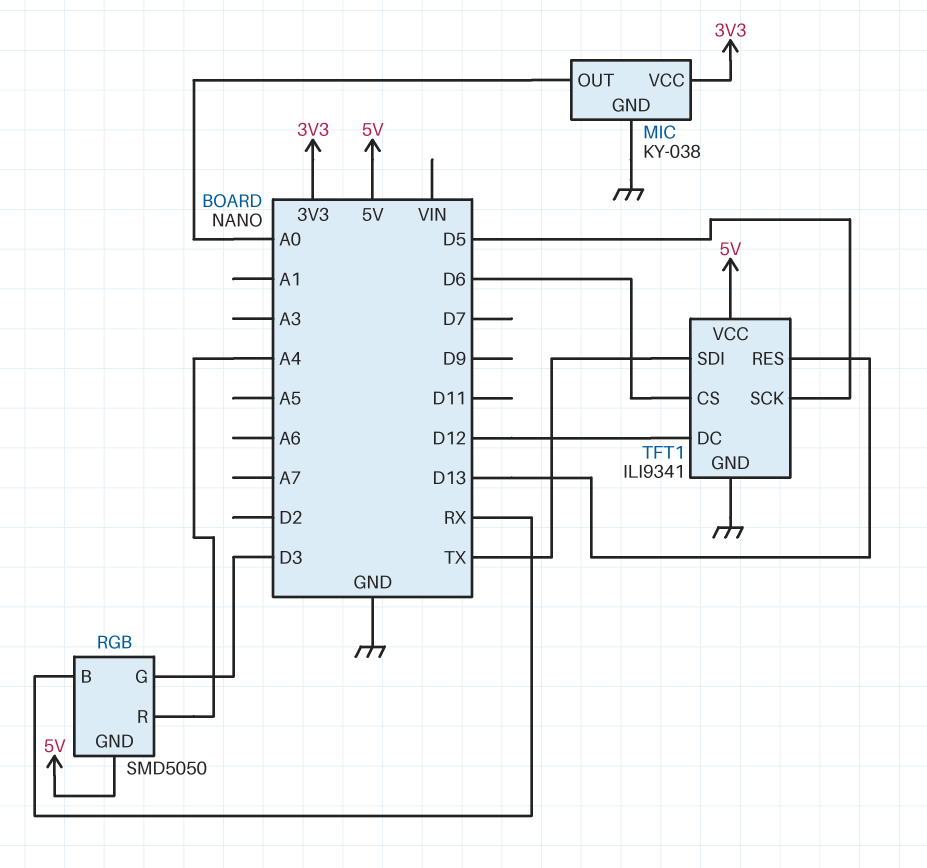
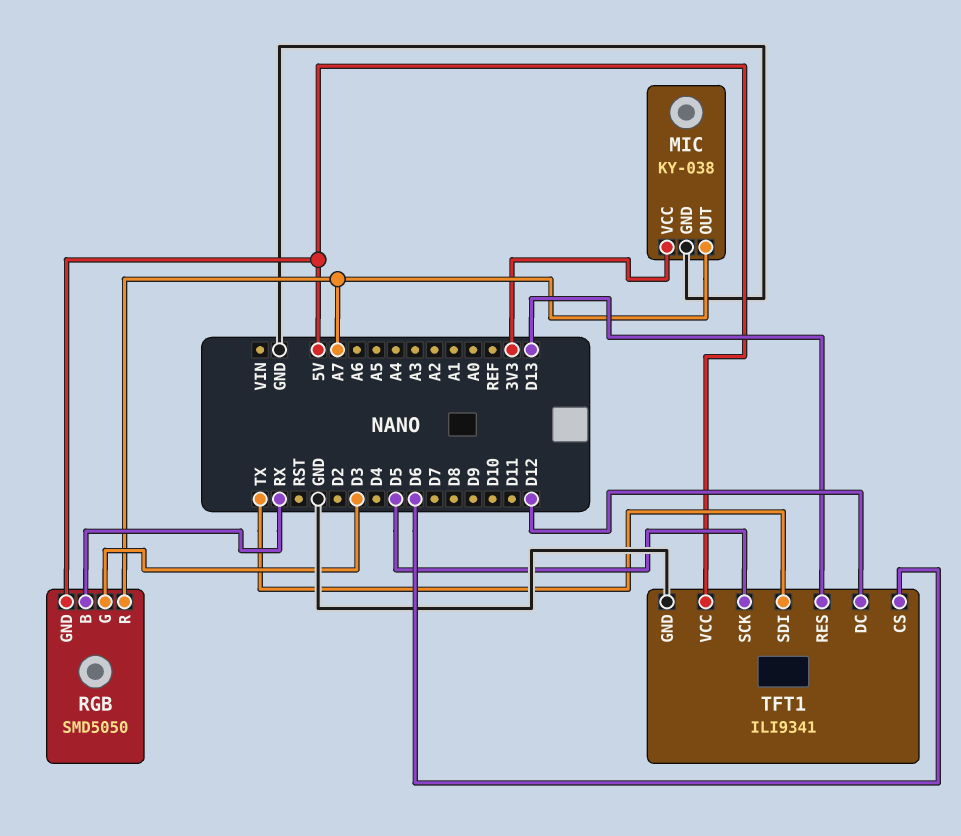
MIC pin OUT: A0 -> A7
RGB pin R: A4 -> A7

